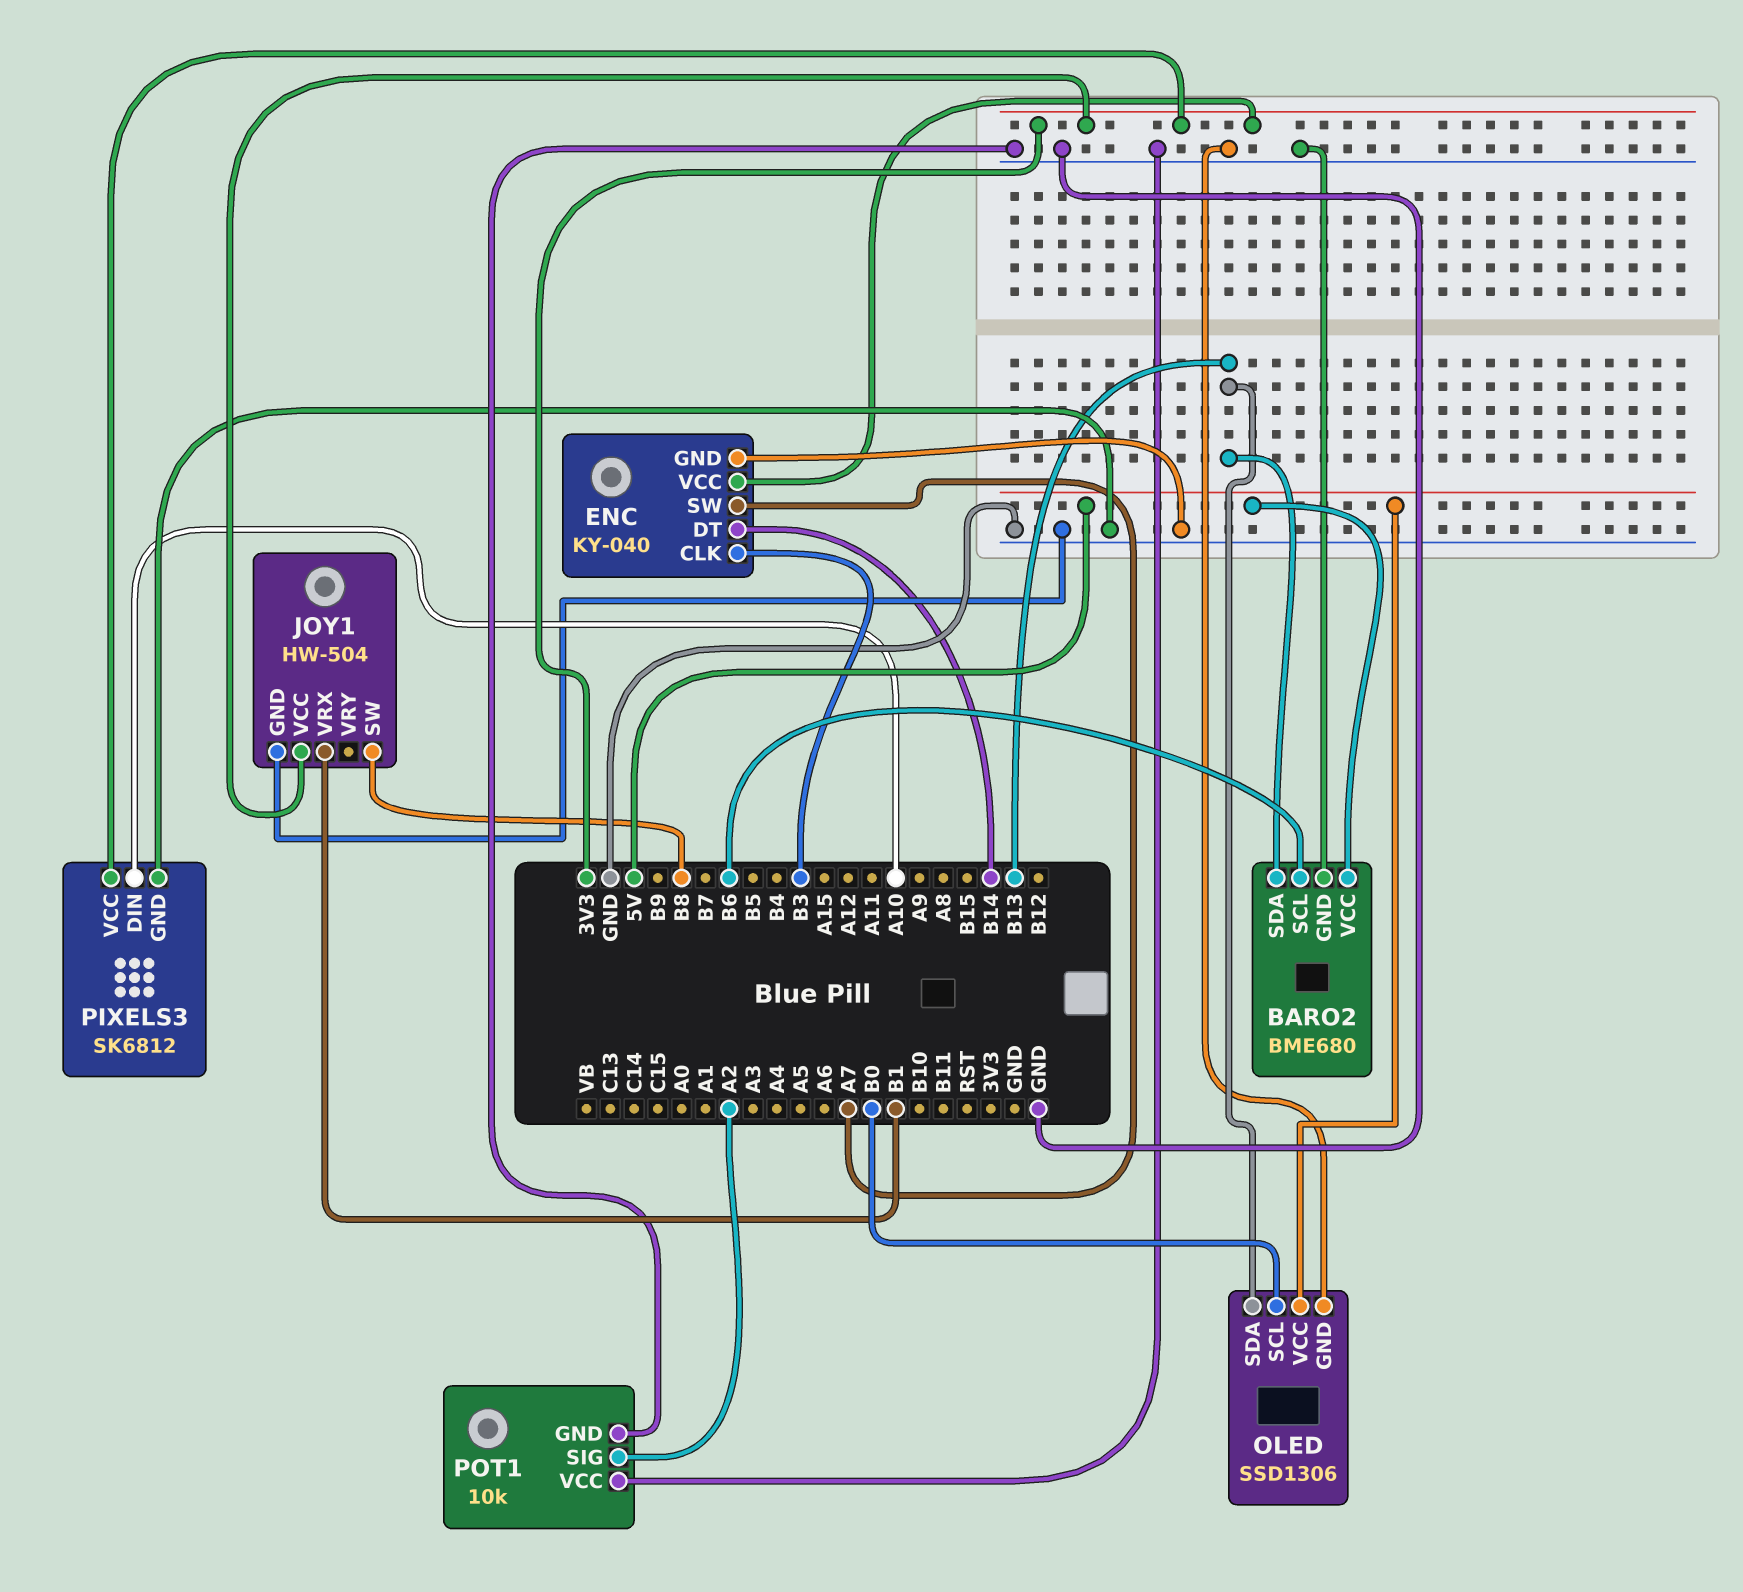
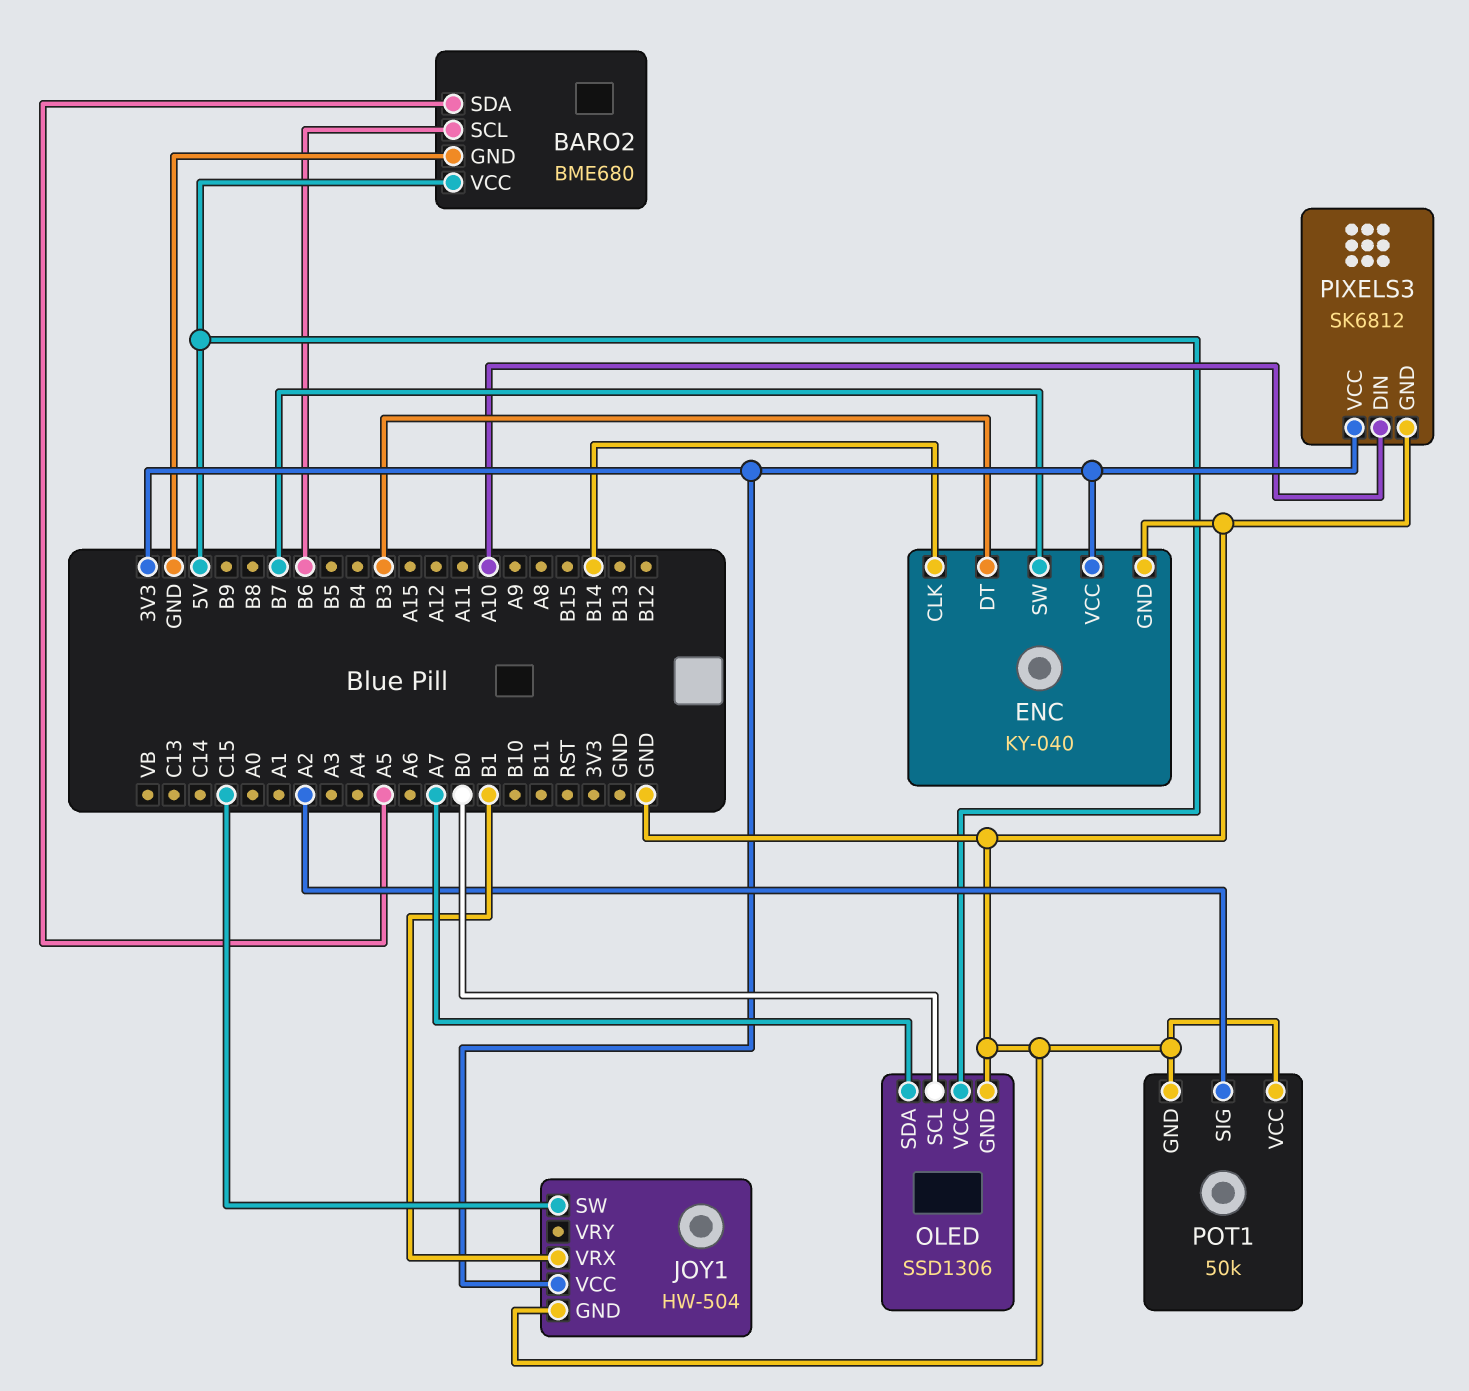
BARO2 pin SDA: B13 -> A5
ENC pin CLK: B3 -> B14
ENC pin DT: B14 -> B3
ENC pin SW: A7 -> B7
JOY1 pin SW: B8 -> C15
OLED pin SDA: B13 -> A7
POT1: 10k -> 50k

